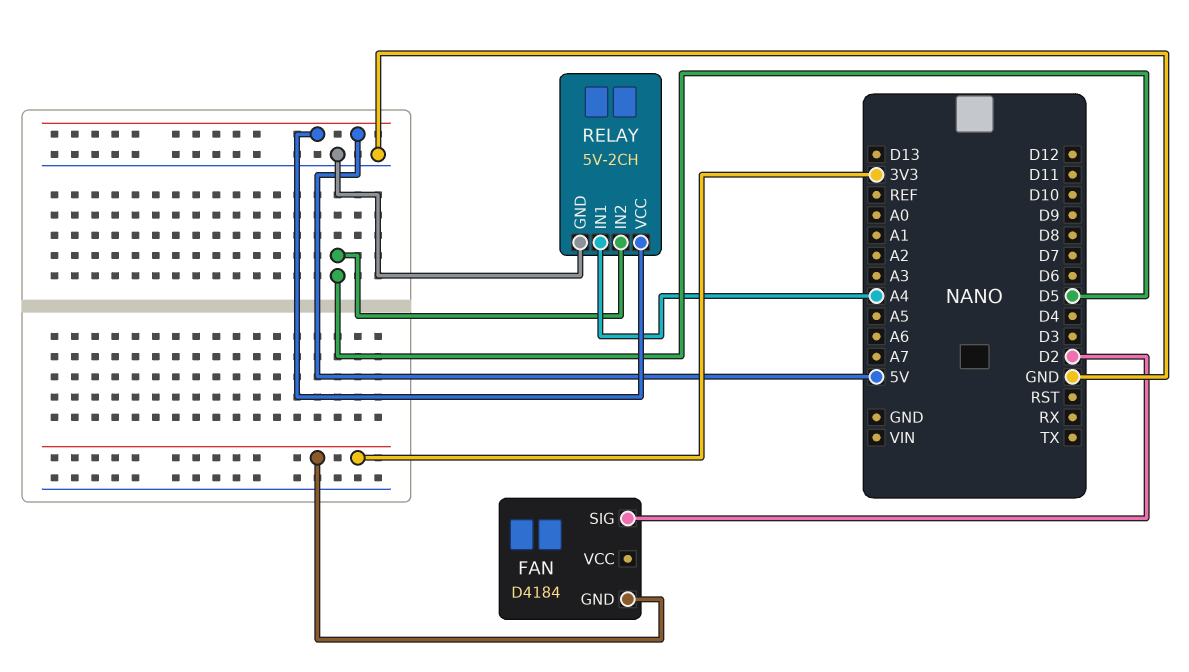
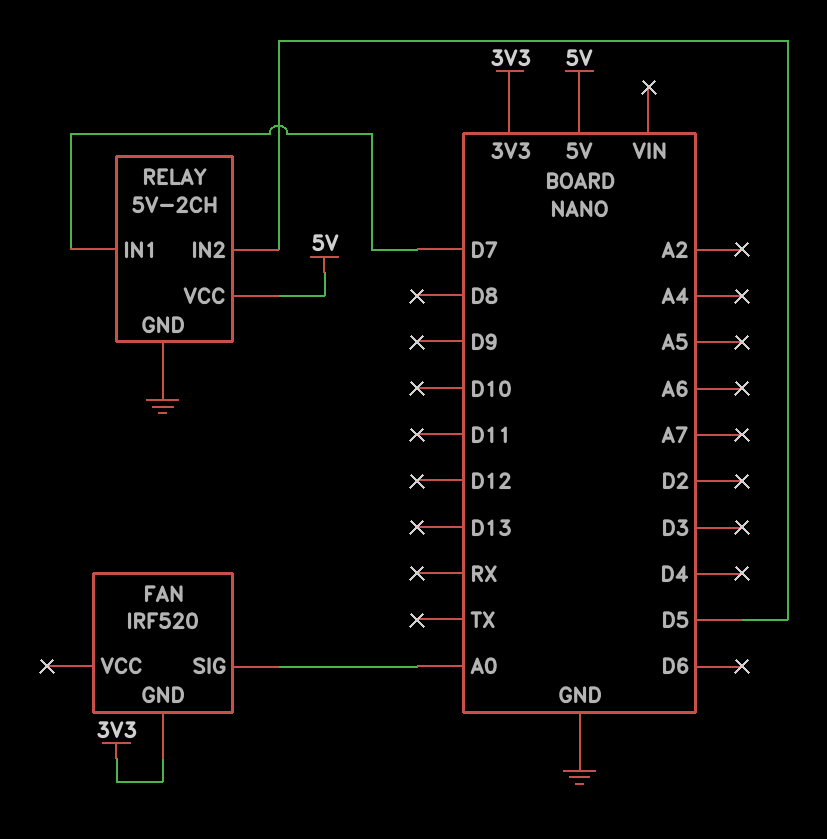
FAN: D4184 -> IRF520
FAN pin SIG: D2 -> A0
RELAY pin IN1: A4 -> D7

